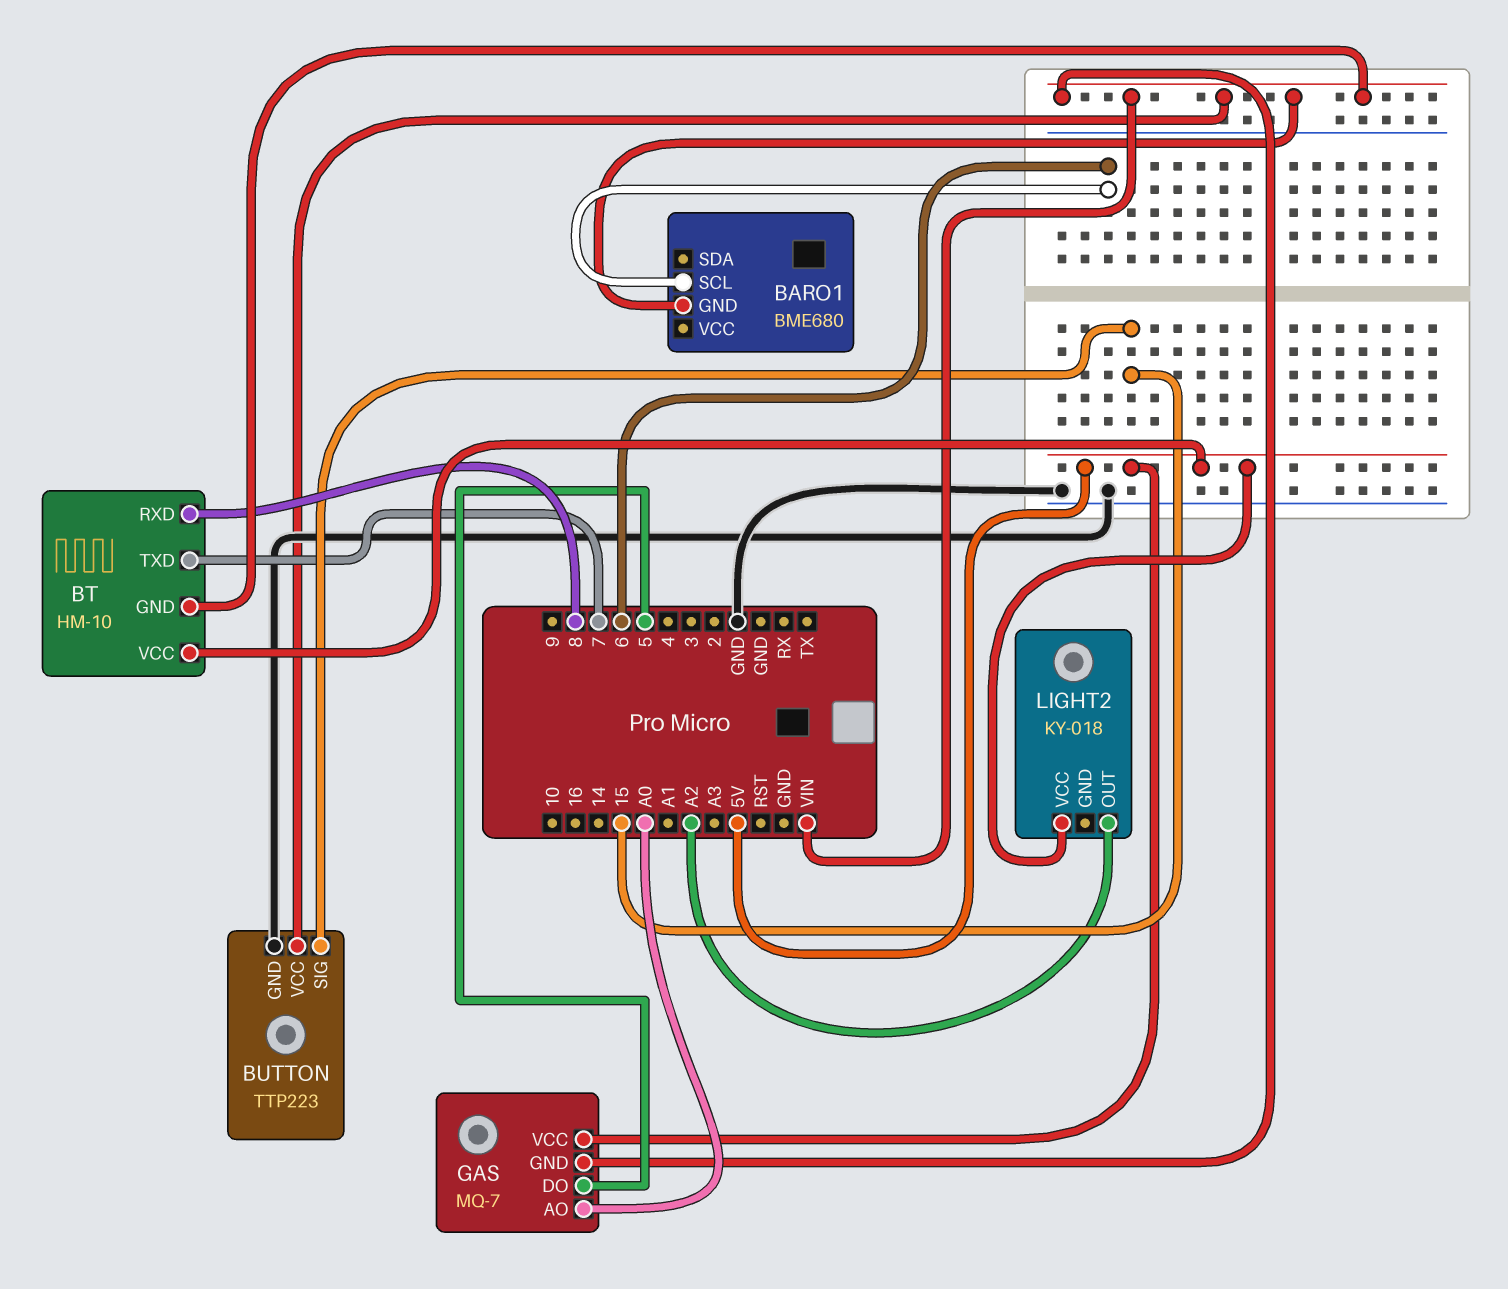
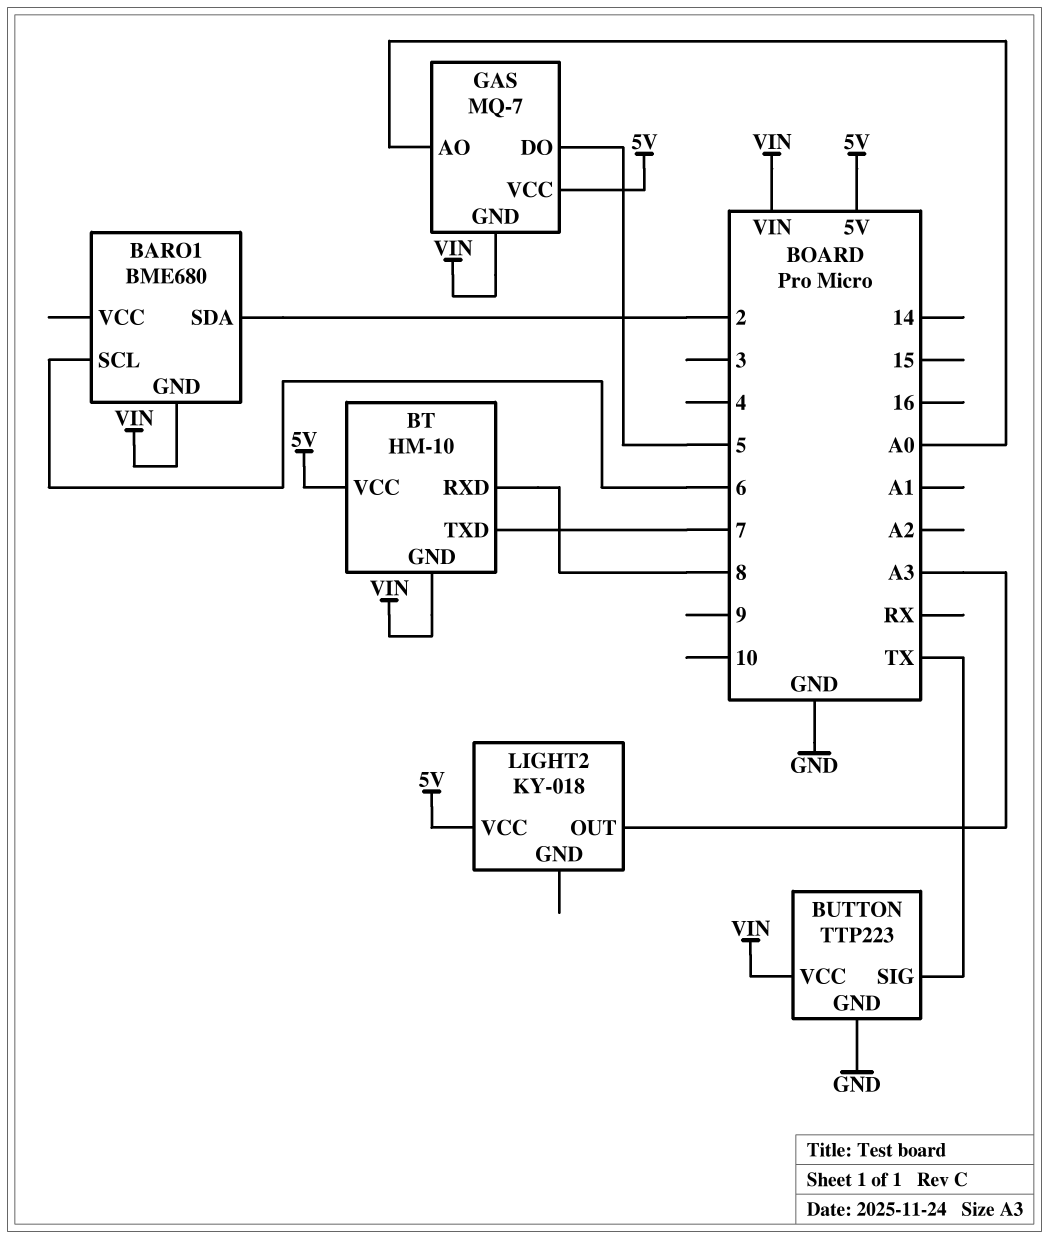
BARO1 pin SDA: none -> 2
BUTTON pin SIG: 15 -> TX
LIGHT2 pin OUT: A2 -> A3

